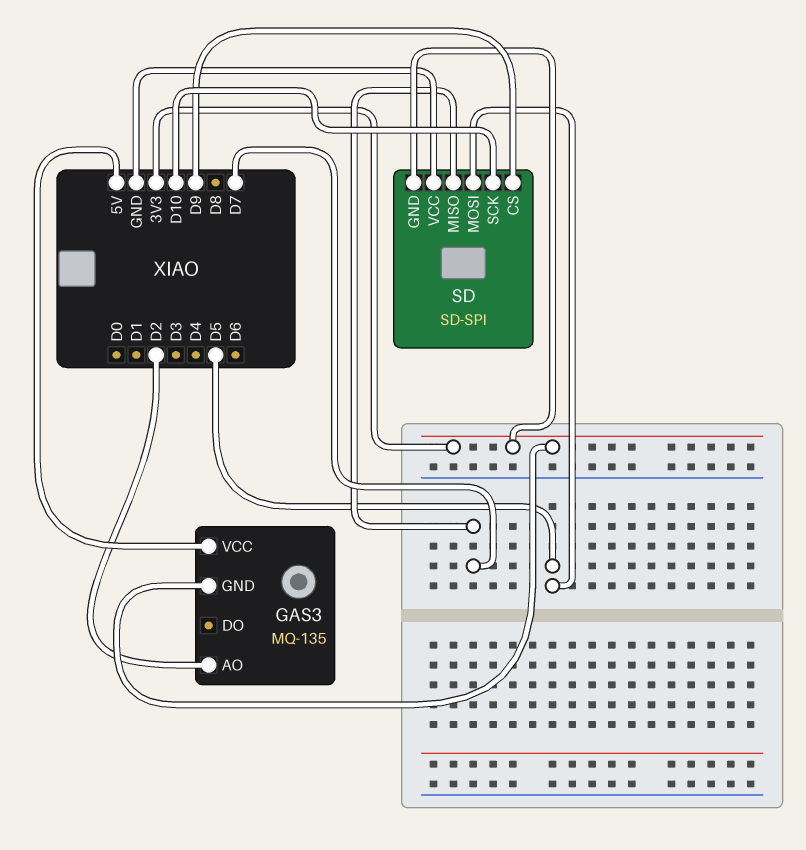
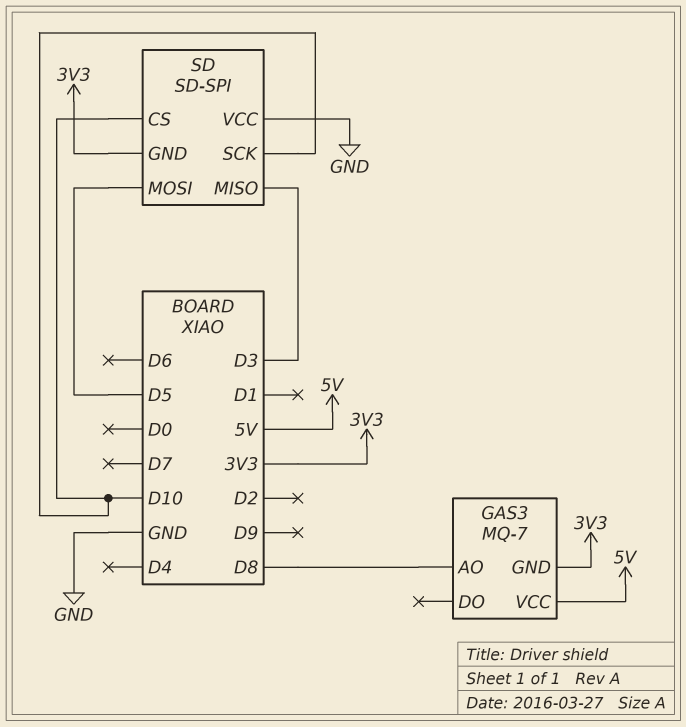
GAS3: MQ-135 -> MQ-7
GAS3 pin AO: D2 -> D8
SD pin CS: D9 -> D10
SD pin MISO: D7 -> D3

